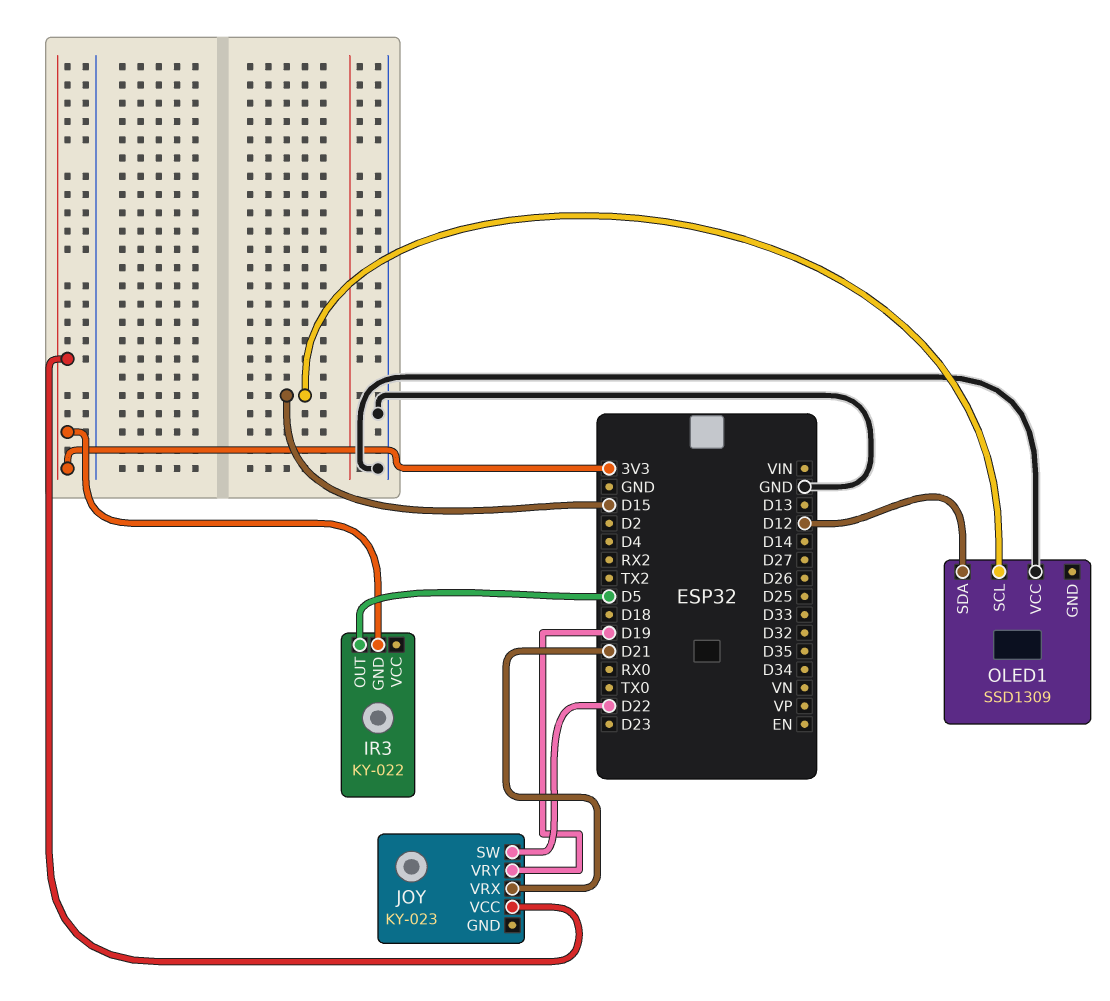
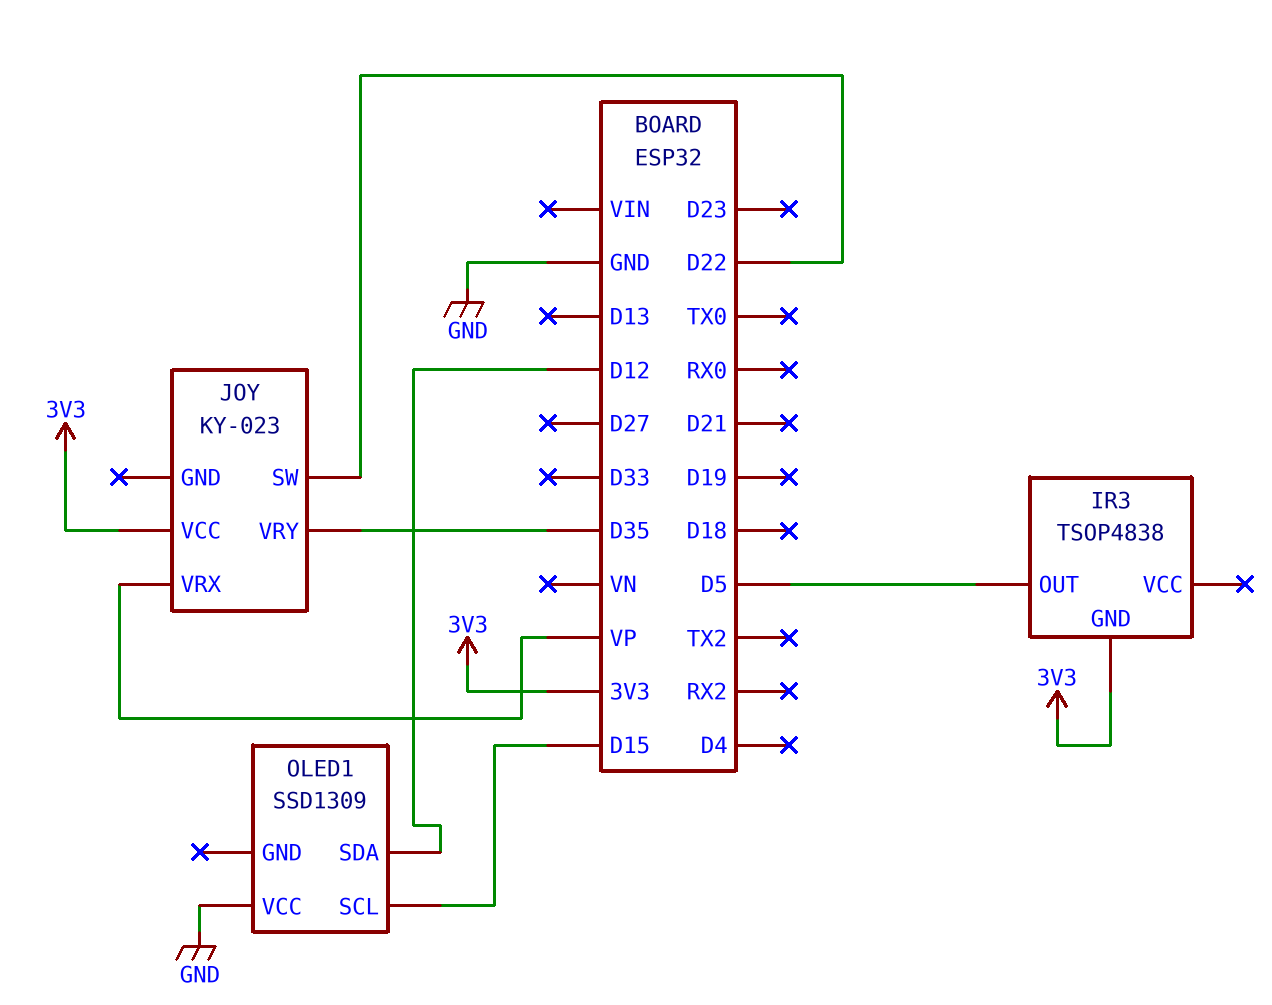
IR3: KY-022 -> TSOP4838
JOY pin VRX: D21 -> VP
JOY pin VRY: D19 -> D35

